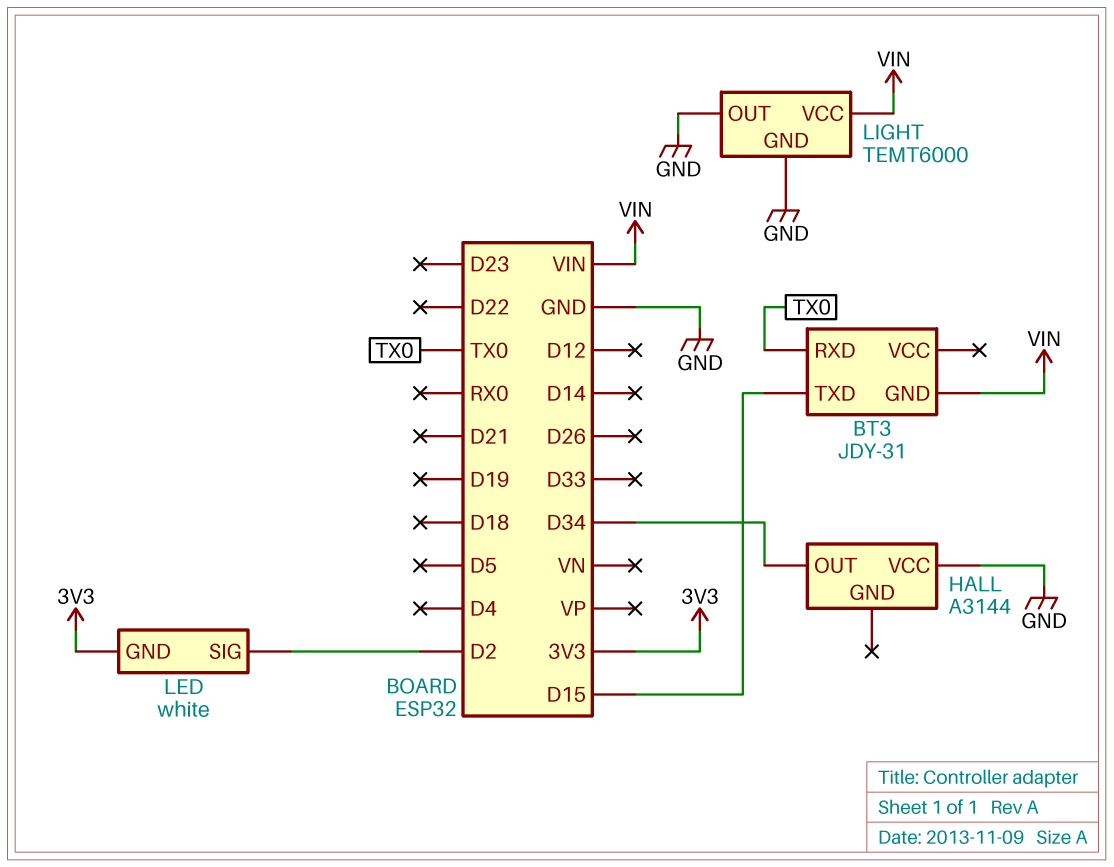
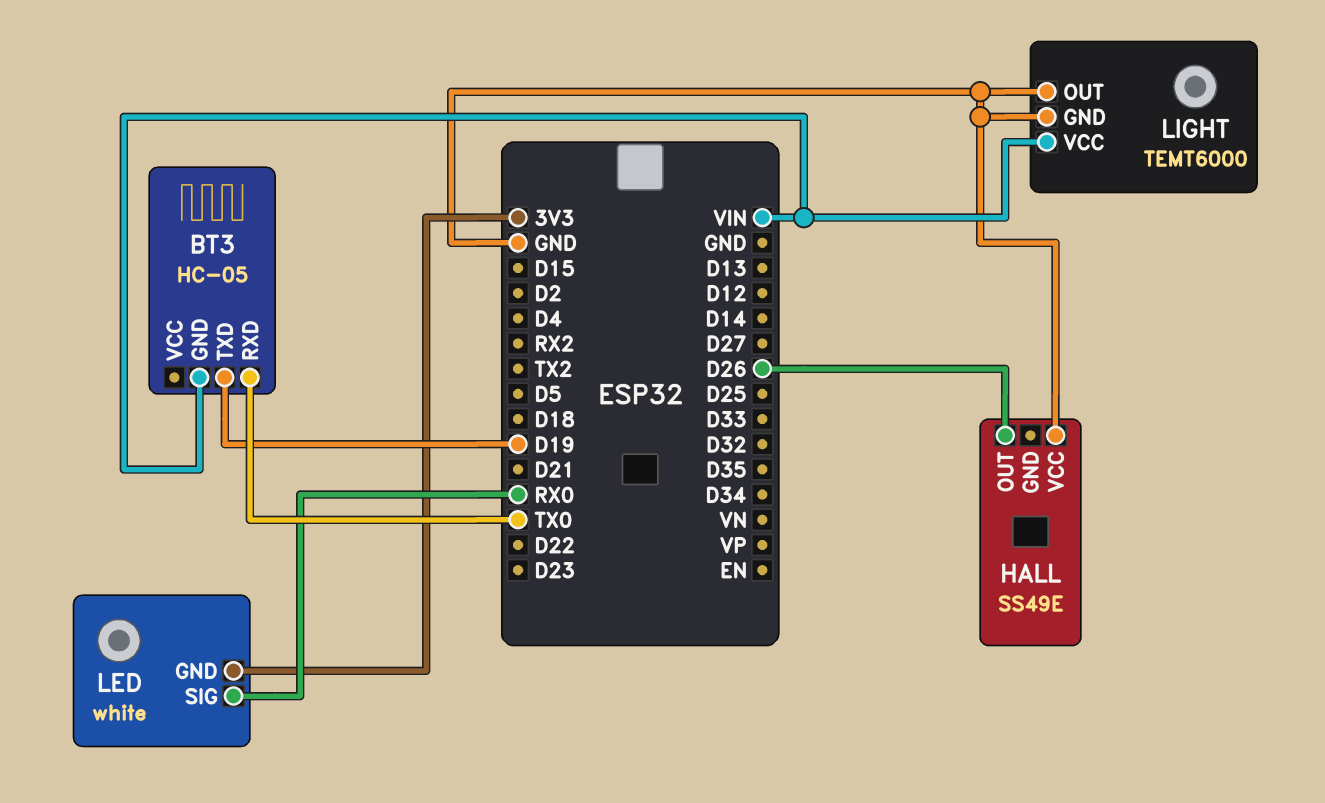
BT3: JDY-31 -> HC-05
BT3 pin TXD: D15 -> D19
HALL: A3144 -> SS49E
HALL pin OUT: D34 -> D26
LED pin SIG: D2 -> RX0

